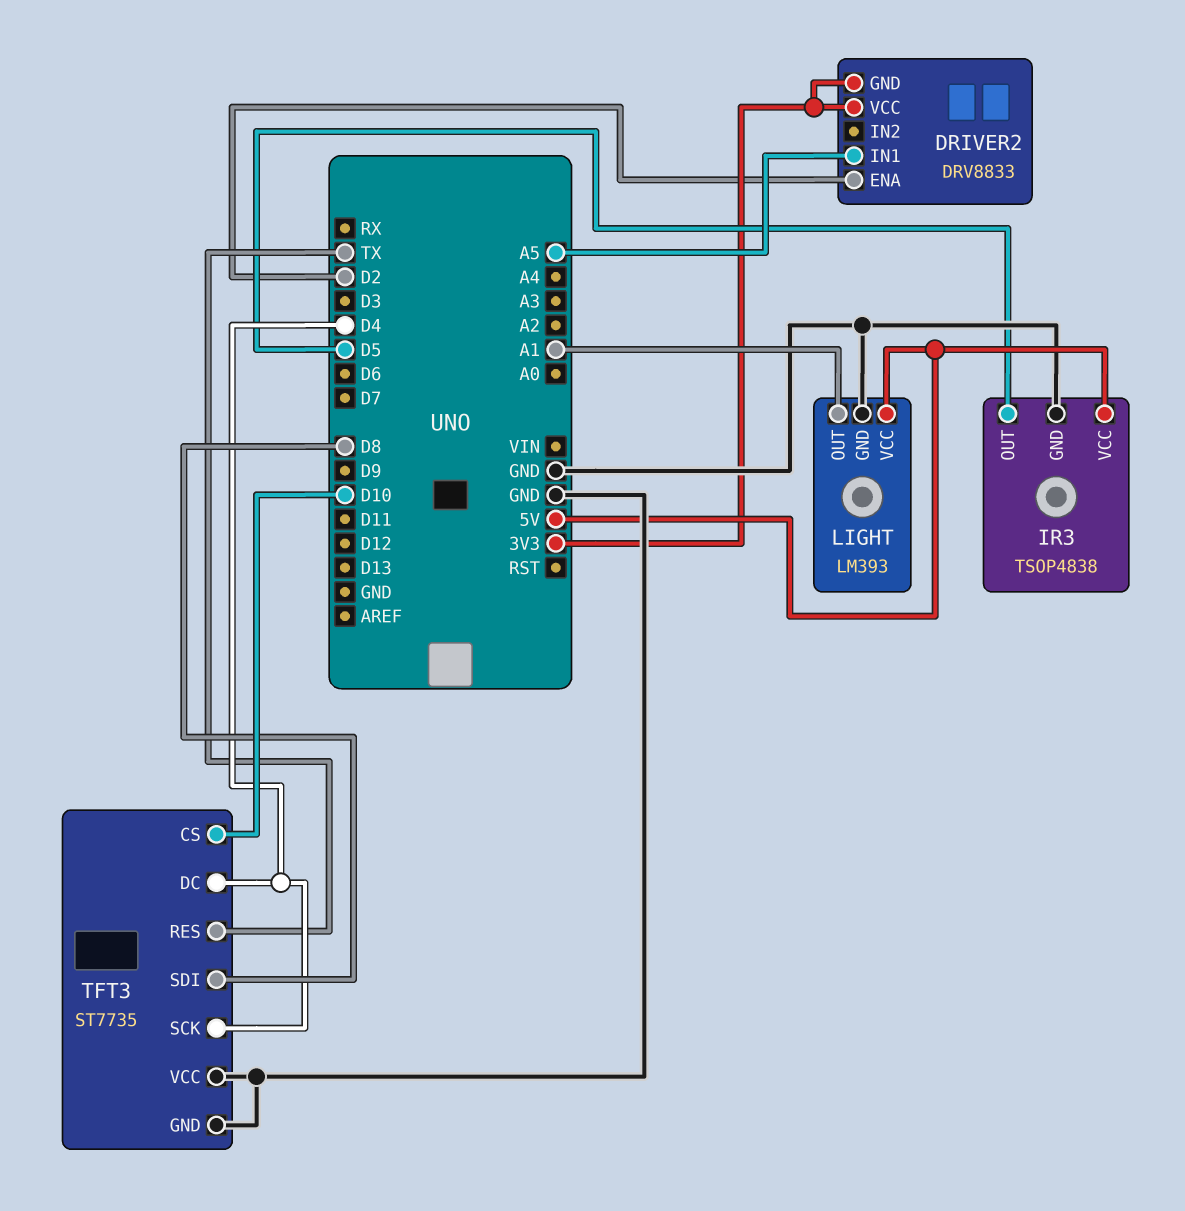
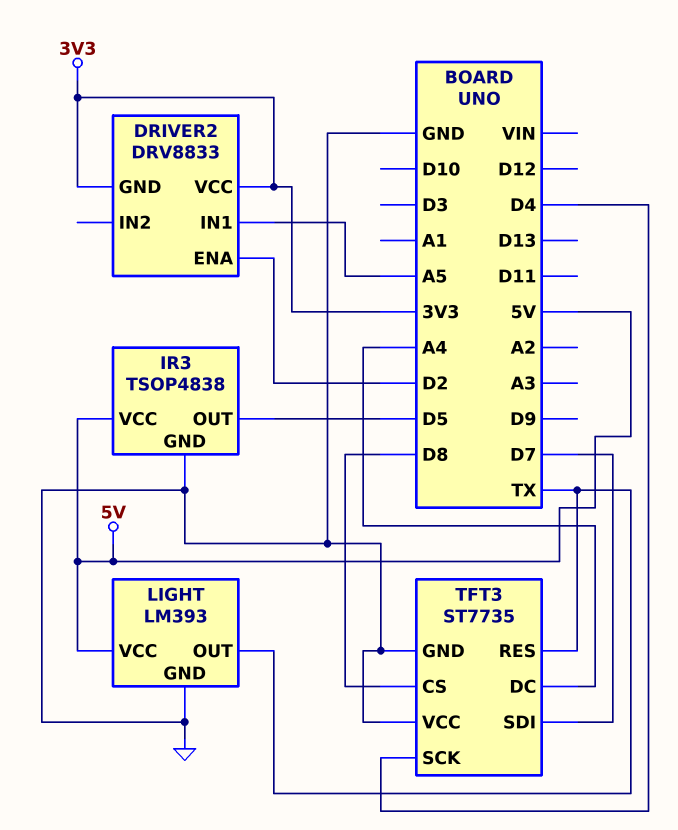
LIGHT pin OUT: A1 -> TX
TFT3 pin CS: D10 -> D8
TFT3 pin DC: D4 -> A4
TFT3 pin SDI: D8 -> D7

